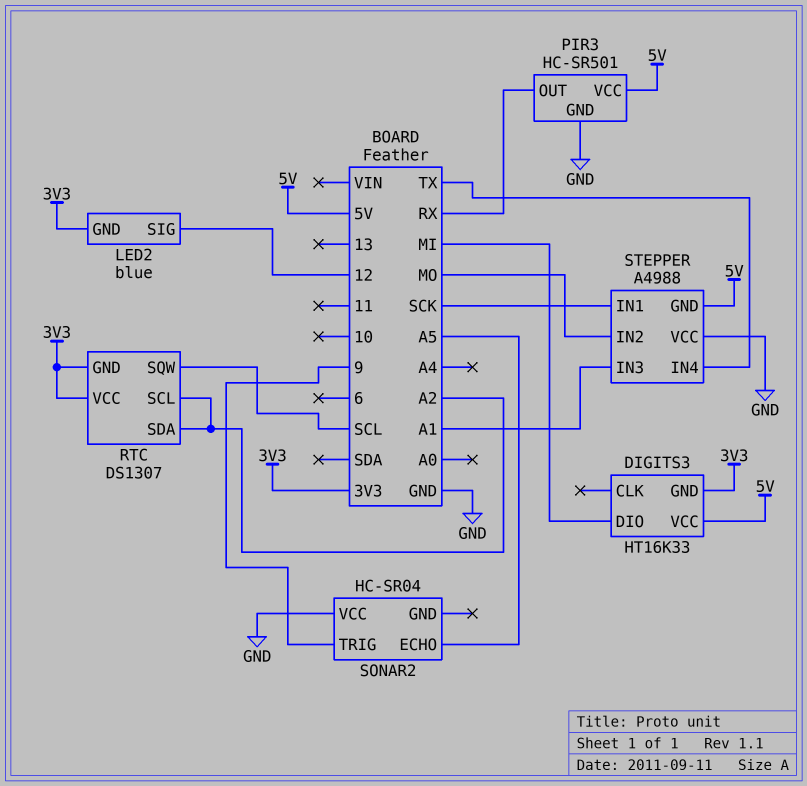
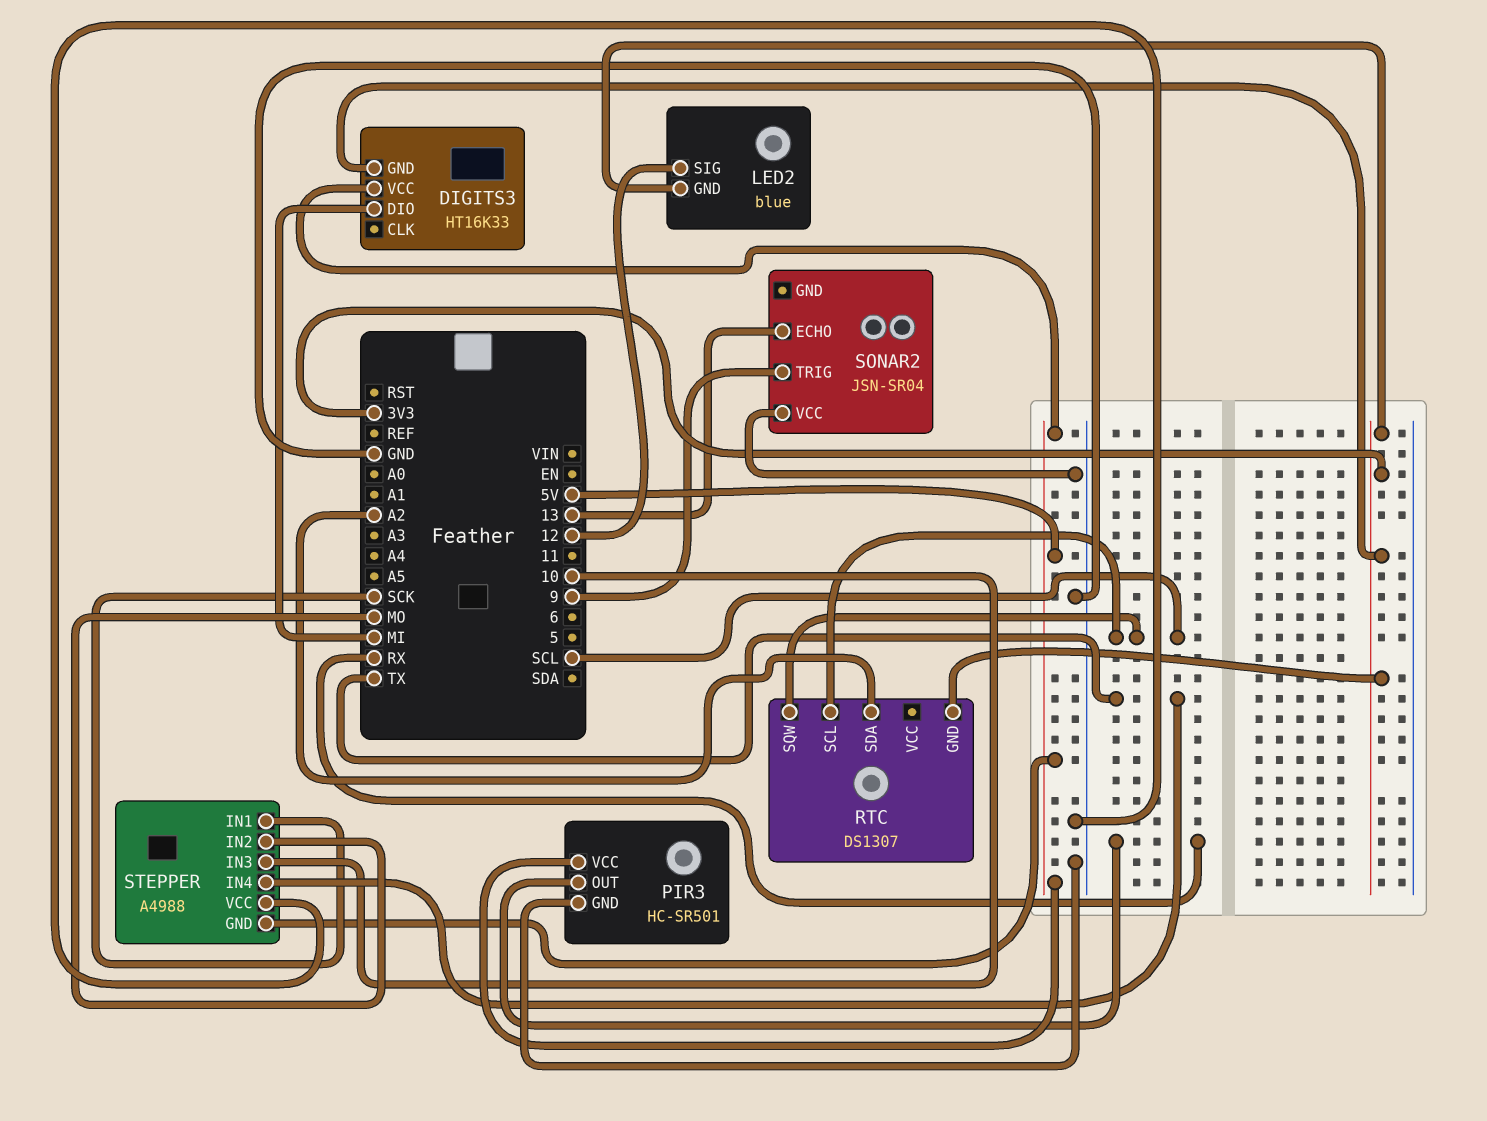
RTC pin SCL: A2 -> SCL
RTC pin VCC: 3V3 -> none
SONAR2: HC-SR04 -> JSN-SR04
SONAR2 pin ECHO: A5 -> 13
STEPPER pin IN3: A1 -> 10

